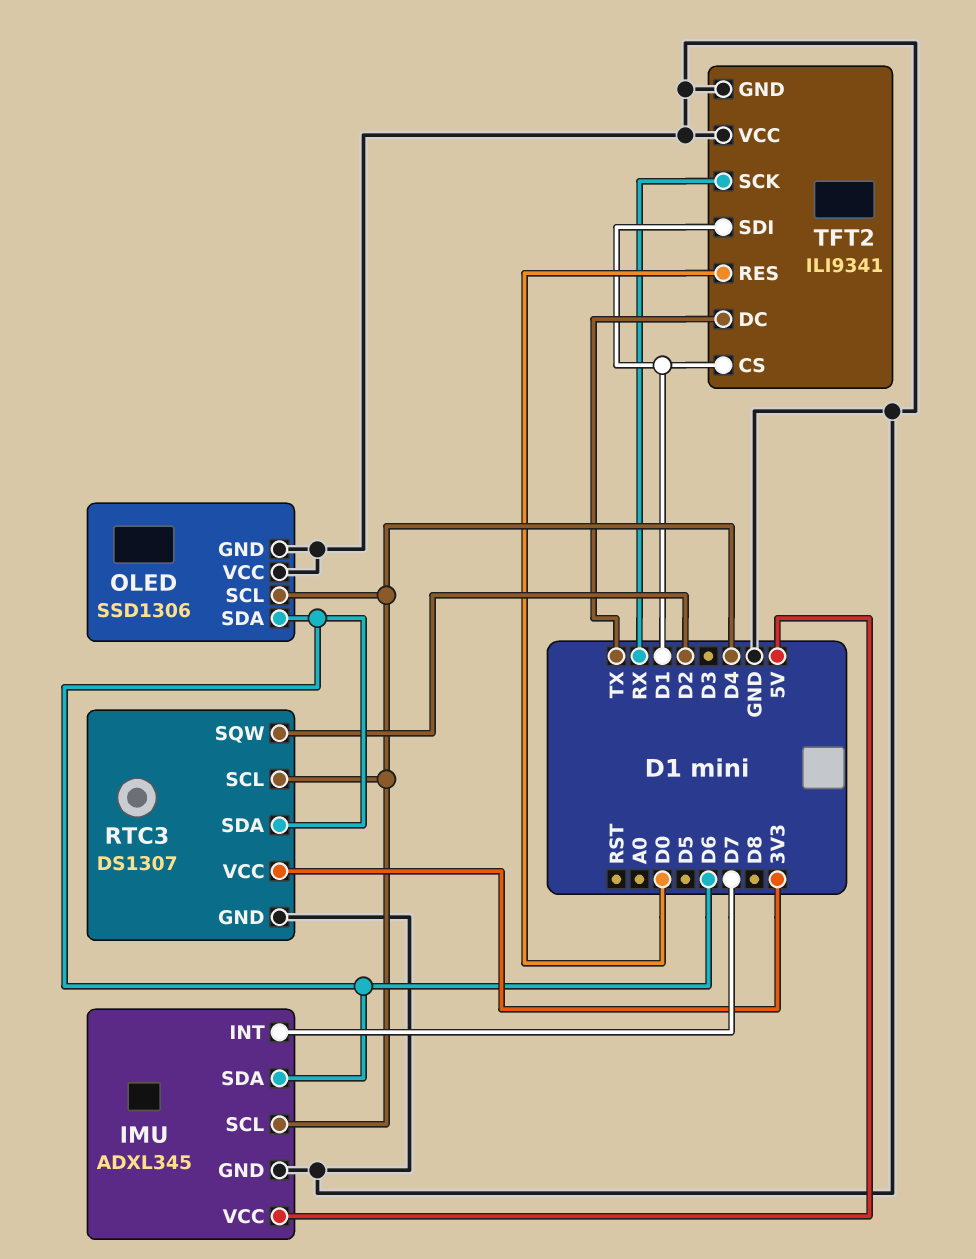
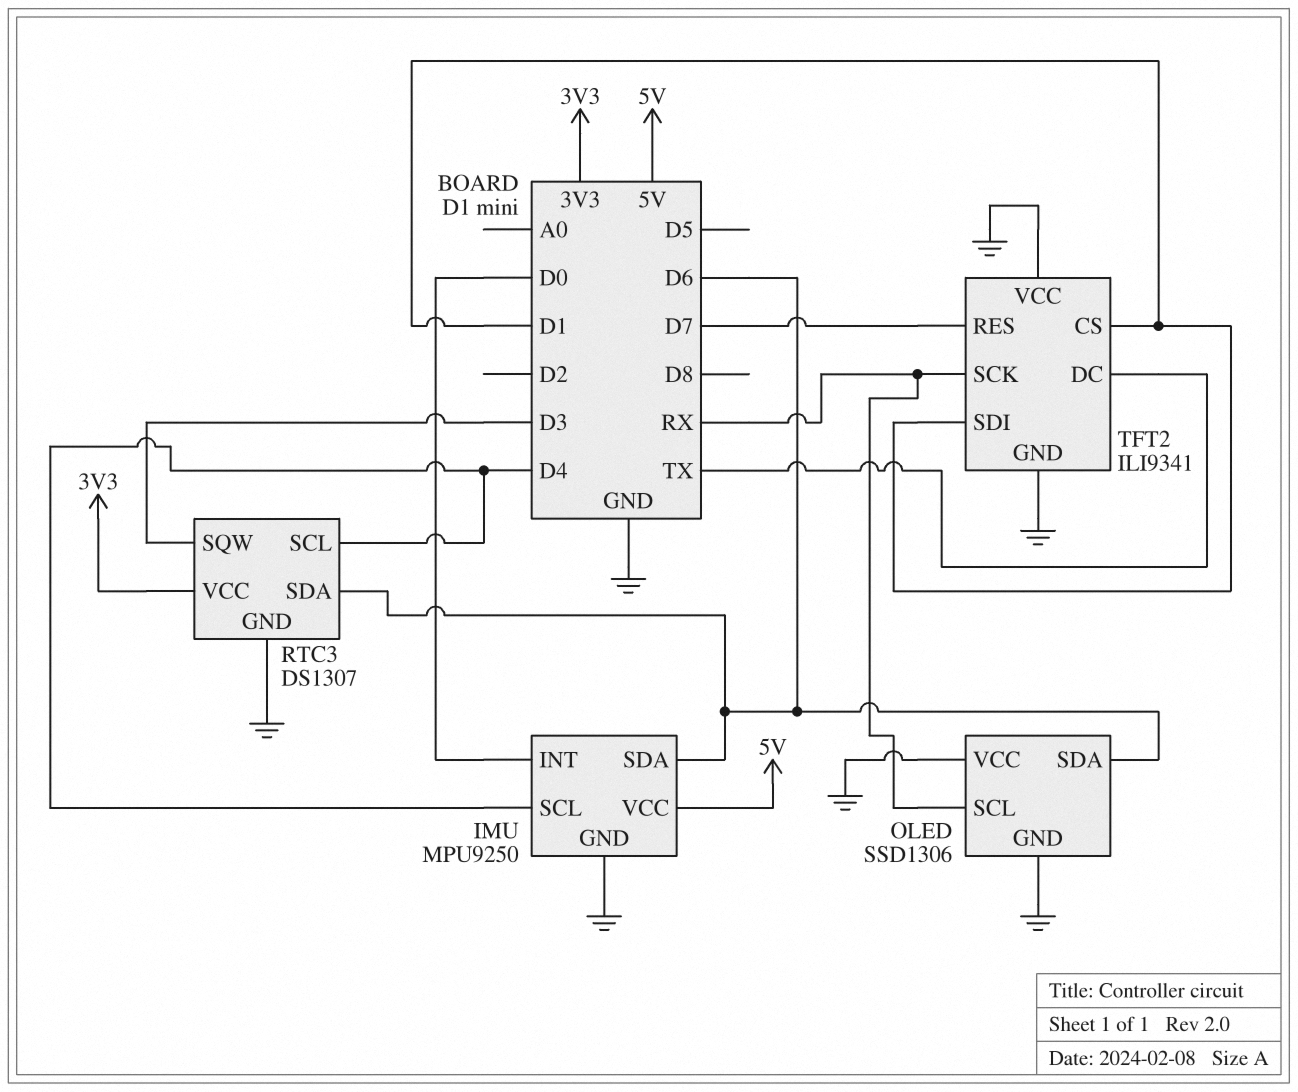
IMU: ADXL345 -> MPU9250
IMU pin INT: D7 -> D0
OLED pin SCL: D4 -> RX
RTC3 pin SQW: D2 -> D3
TFT2 pin RES: D0 -> D7

